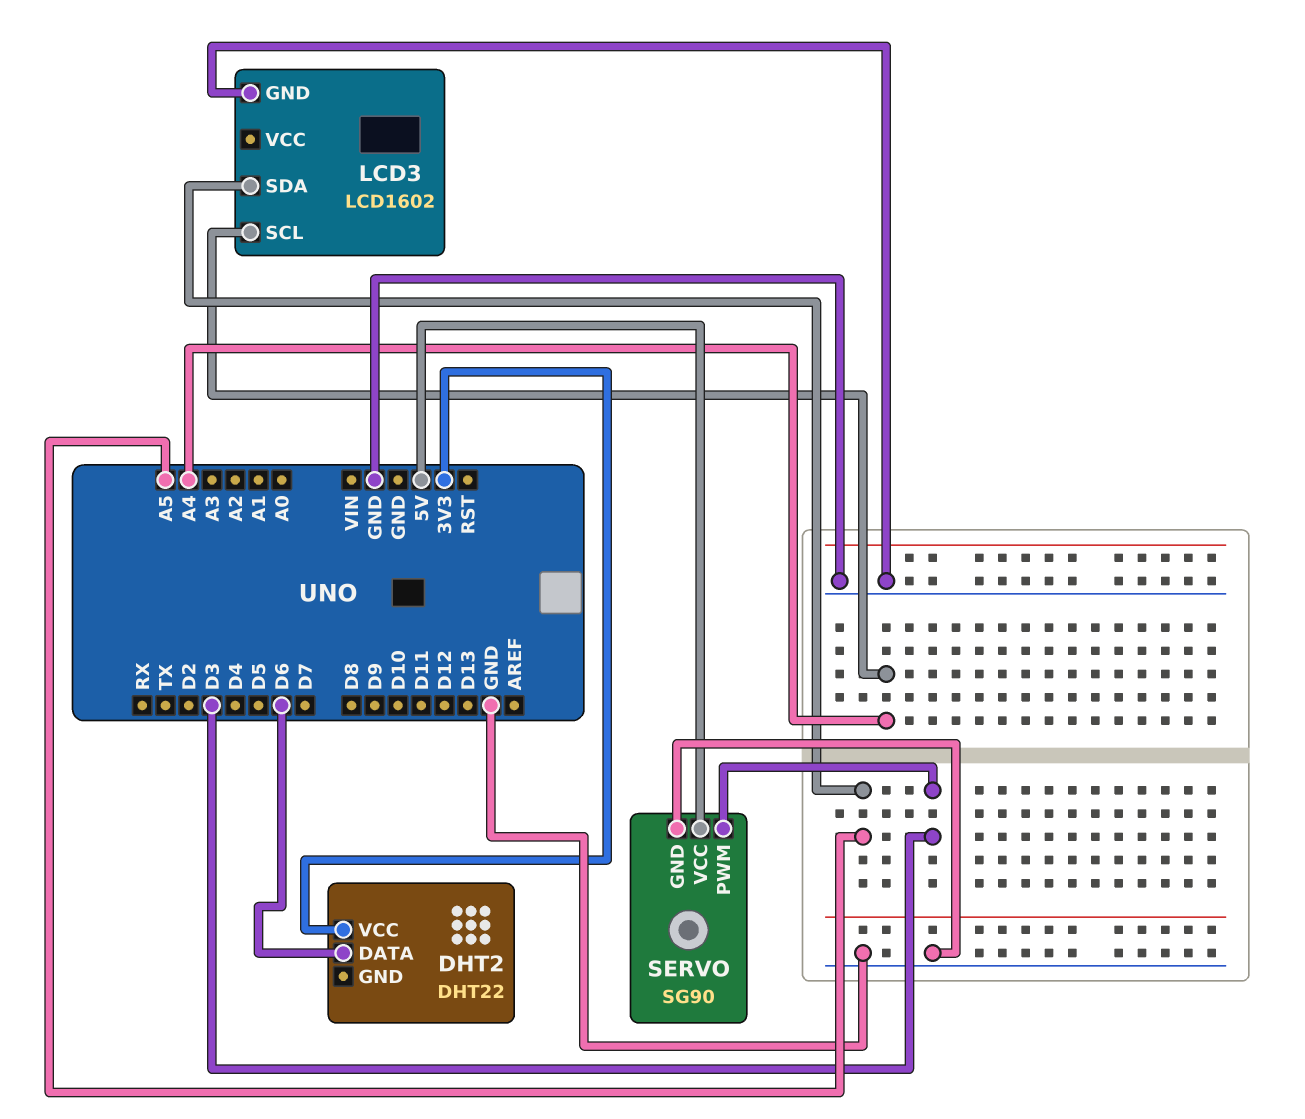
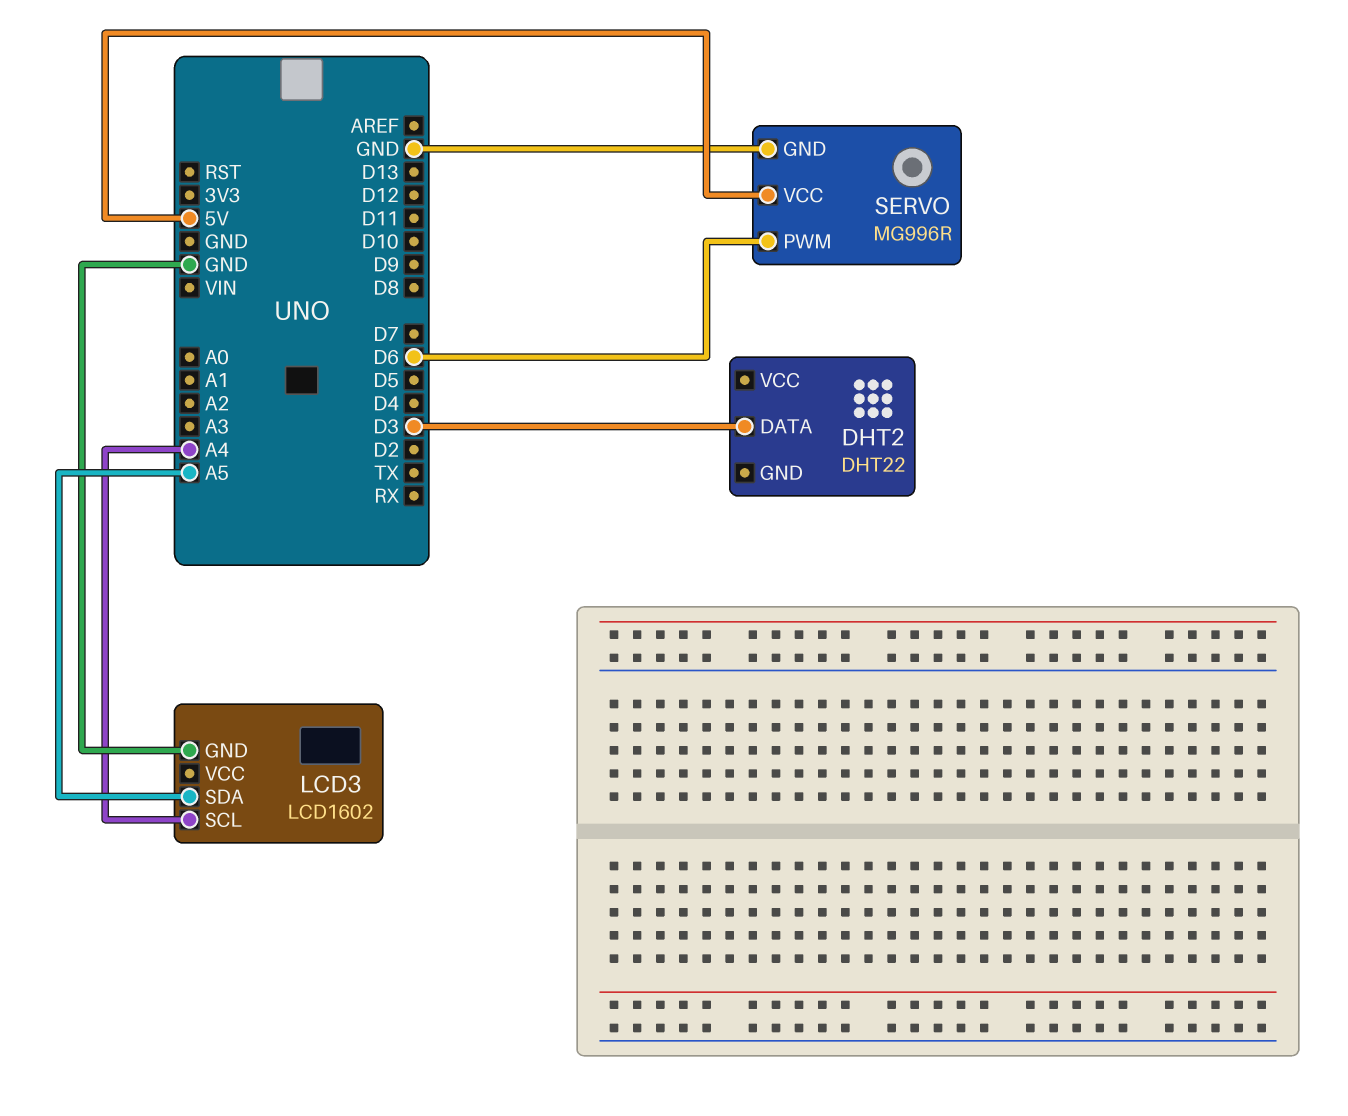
DHT2 pin DATA: D6 -> D3
DHT2 pin VCC: 3V3 -> none
SERVO: SG90 -> MG996R
SERVO pin PWM: D3 -> D6

